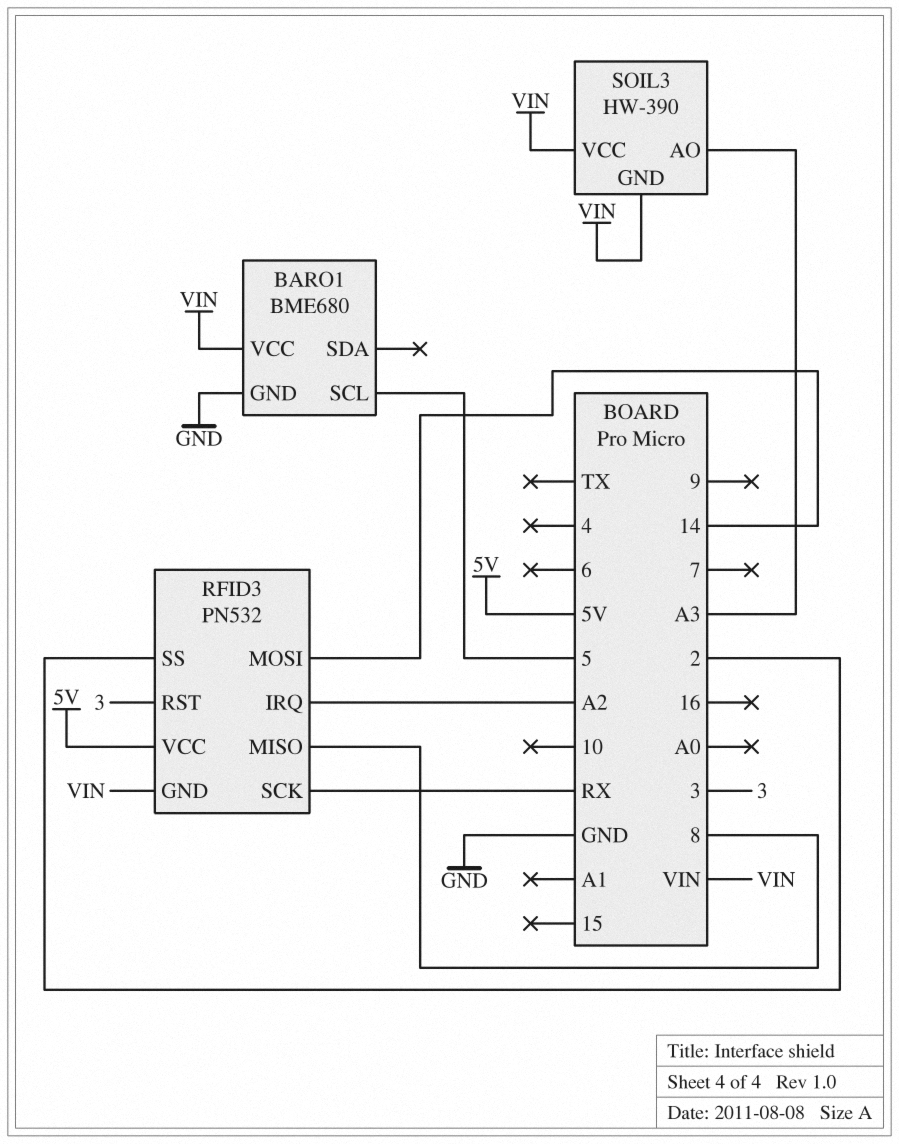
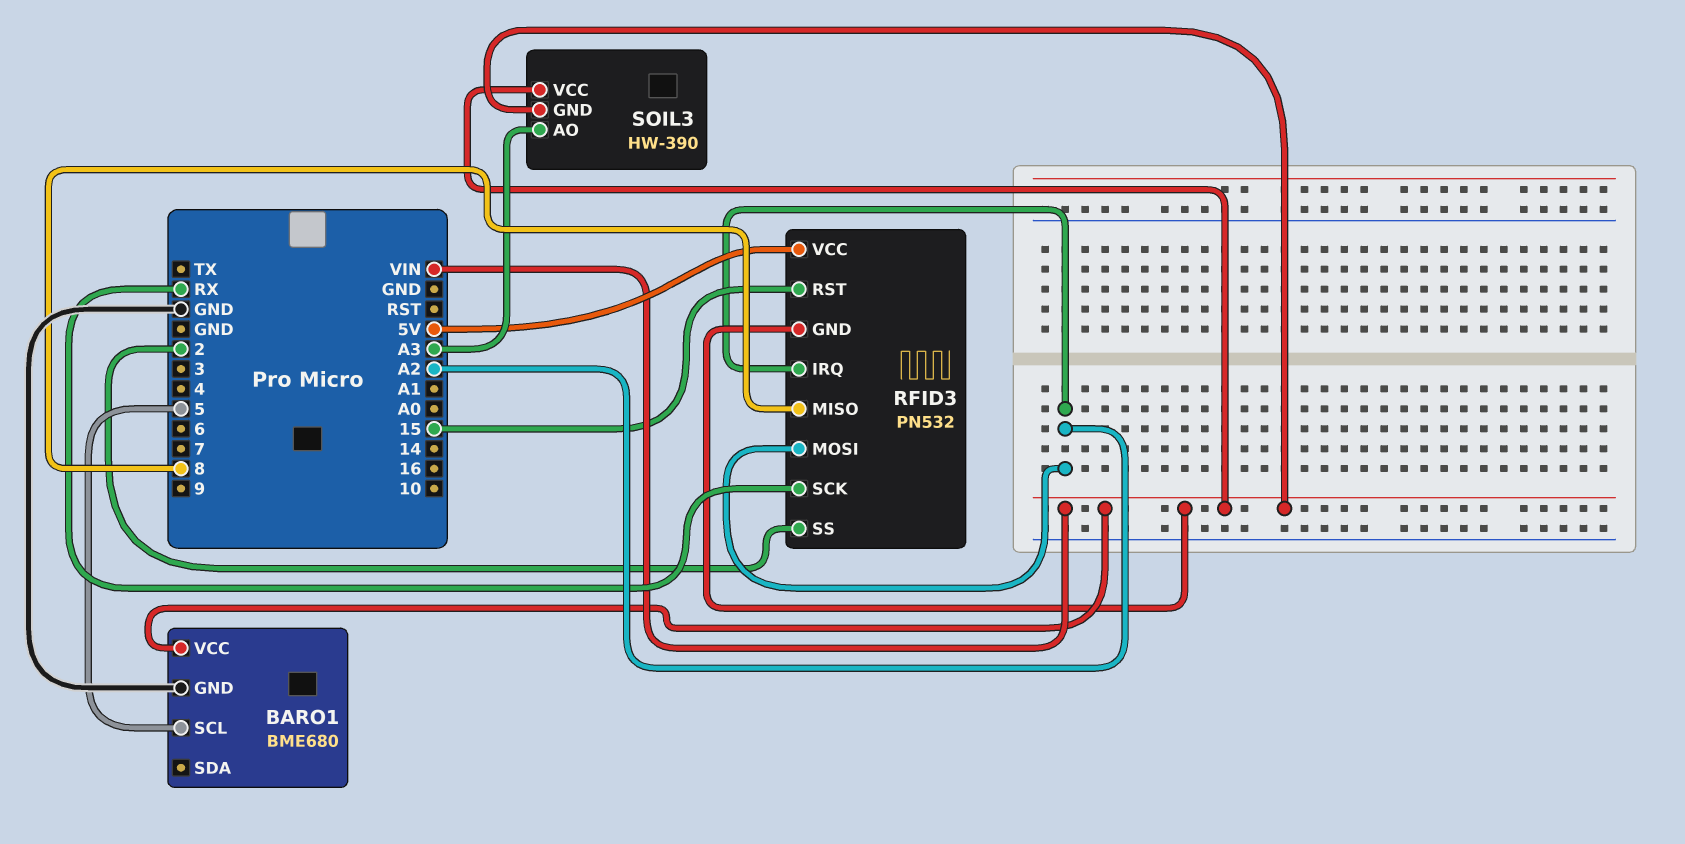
RFID3 pin MOSI: 14 -> A2
RFID3 pin RST: 3 -> 15

